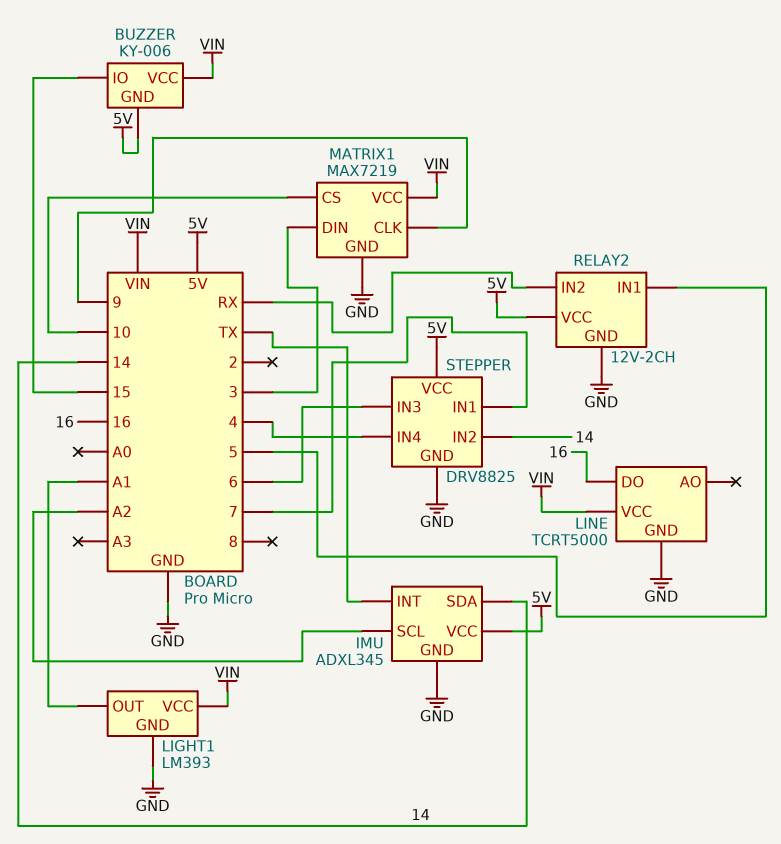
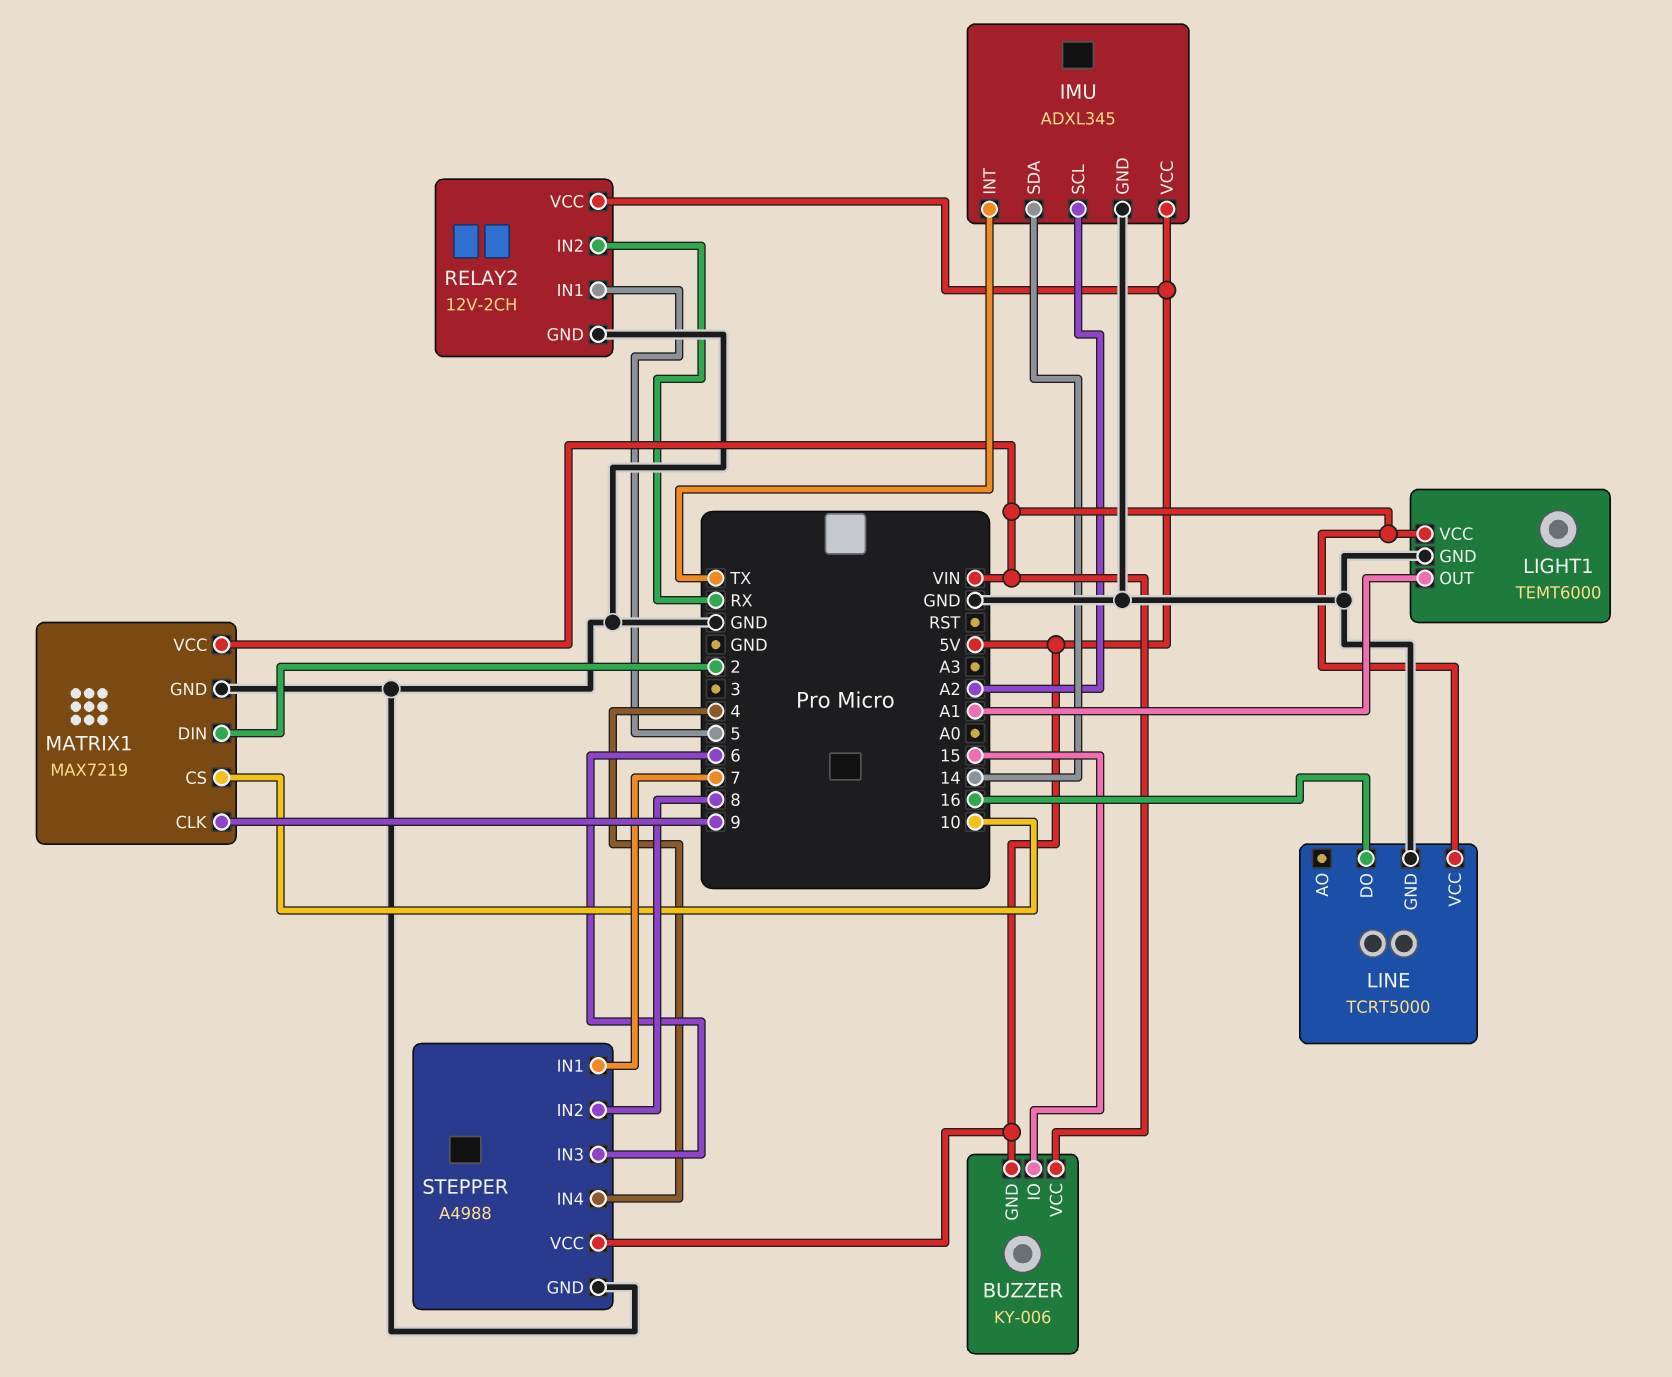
LIGHT1: LM393 -> TEMT6000
MATRIX1 pin DIN: 3 -> 2
STEPPER: DRV8825 -> A4988
STEPPER pin IN2: 14 -> 8

